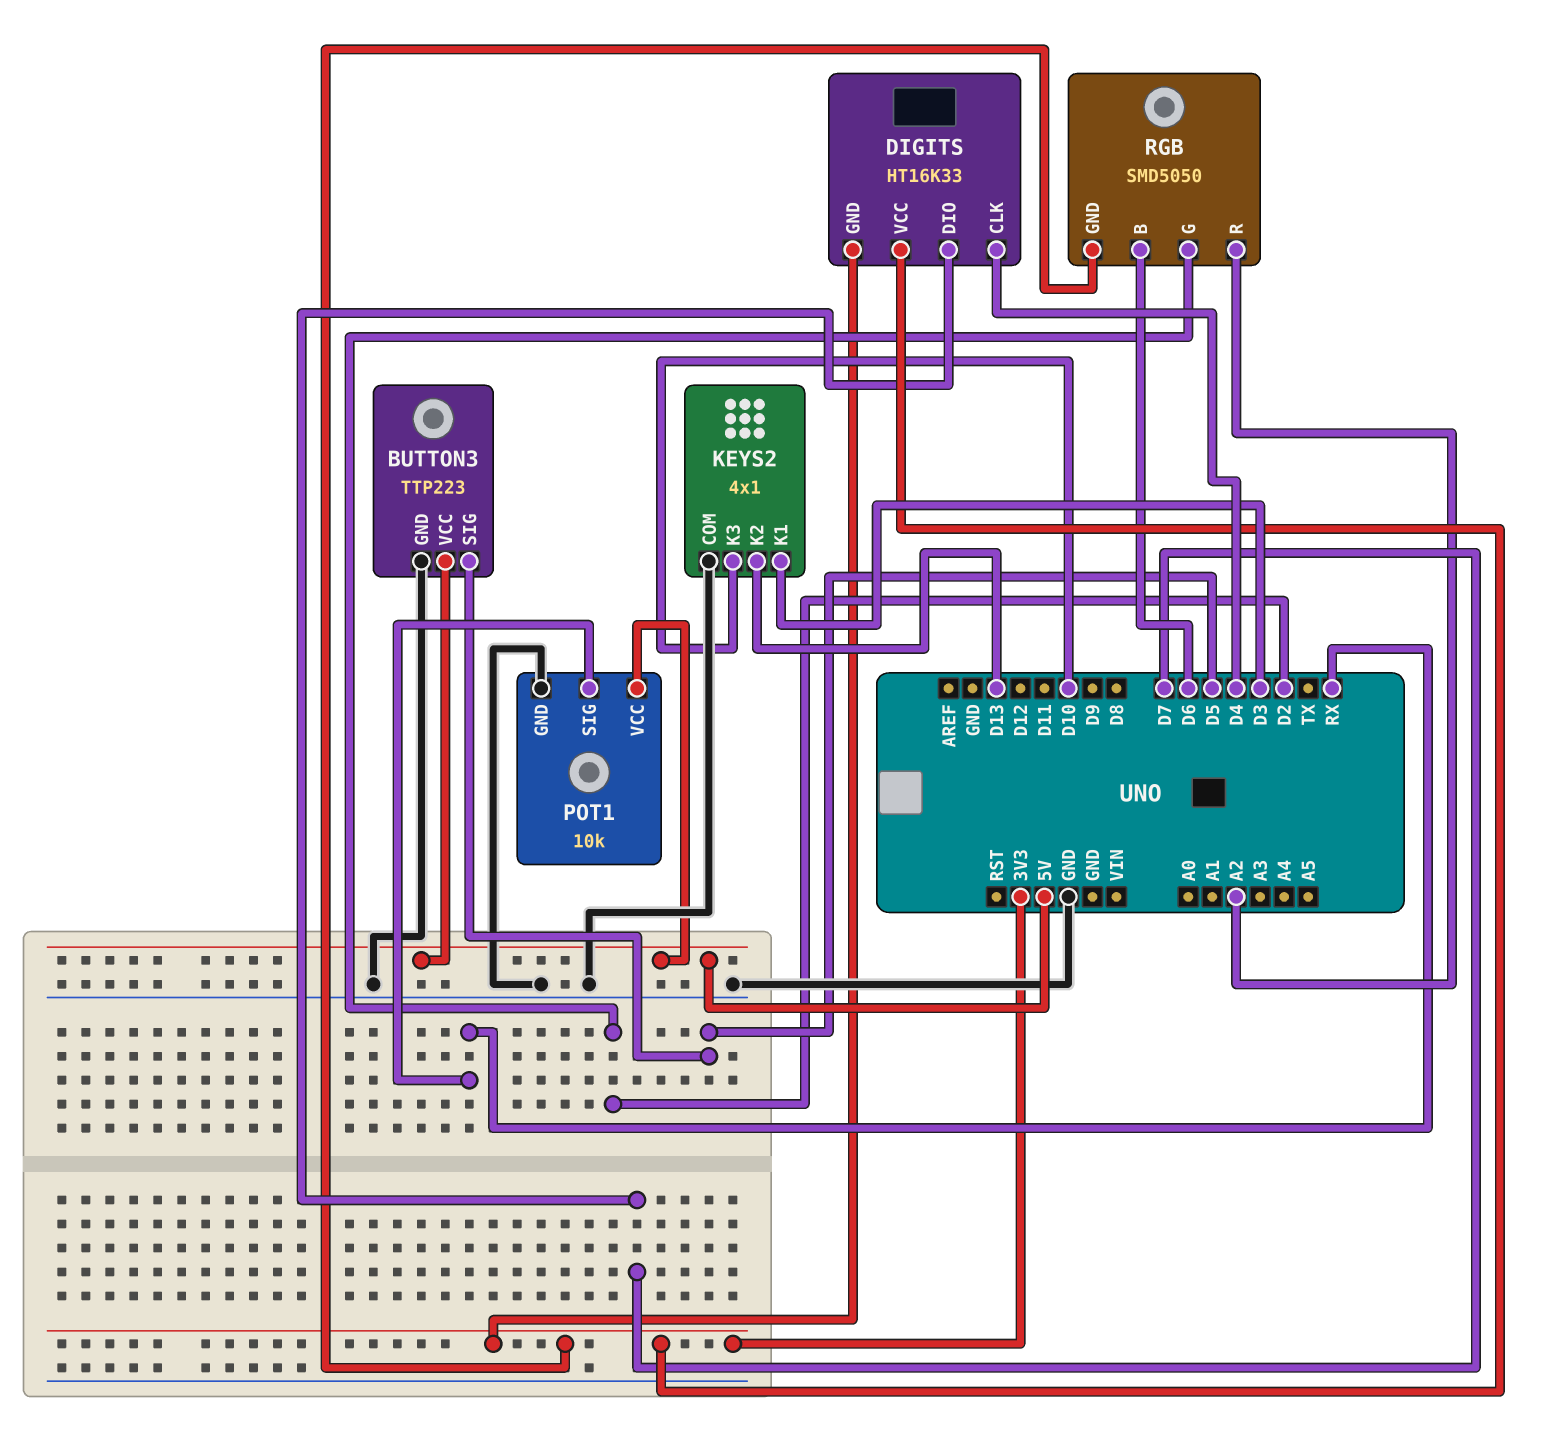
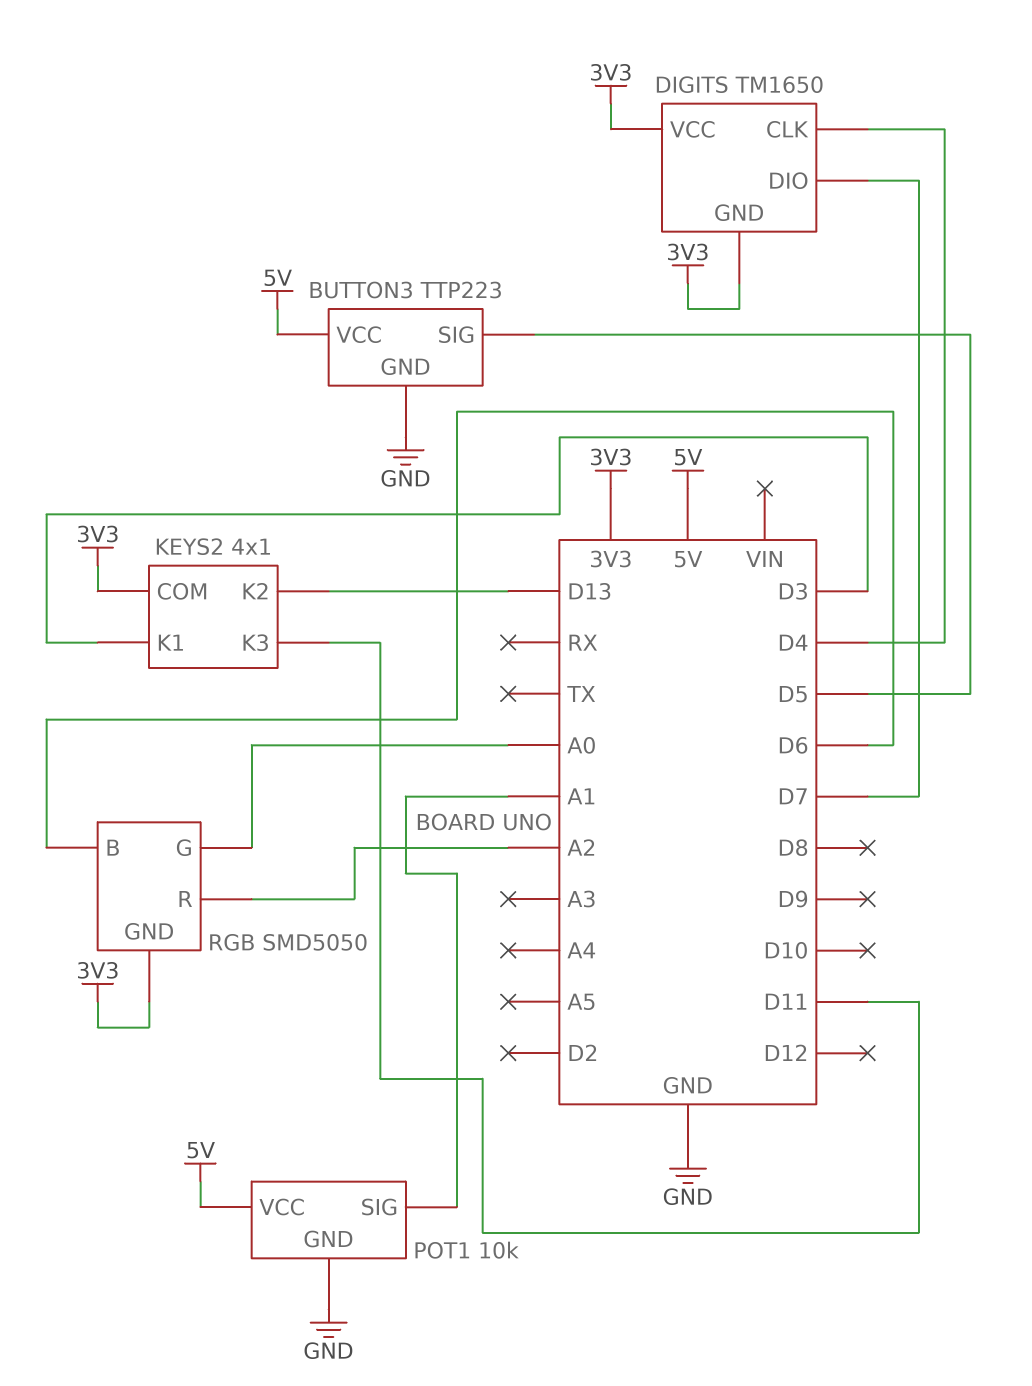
DIGITS: HT16K33 -> TM1650
KEYS2 pin COM: GND -> 3V3
KEYS2 pin K3: D10 -> D11
POT1 pin SIG: RX -> A1
RGB pin G: D2 -> A0

